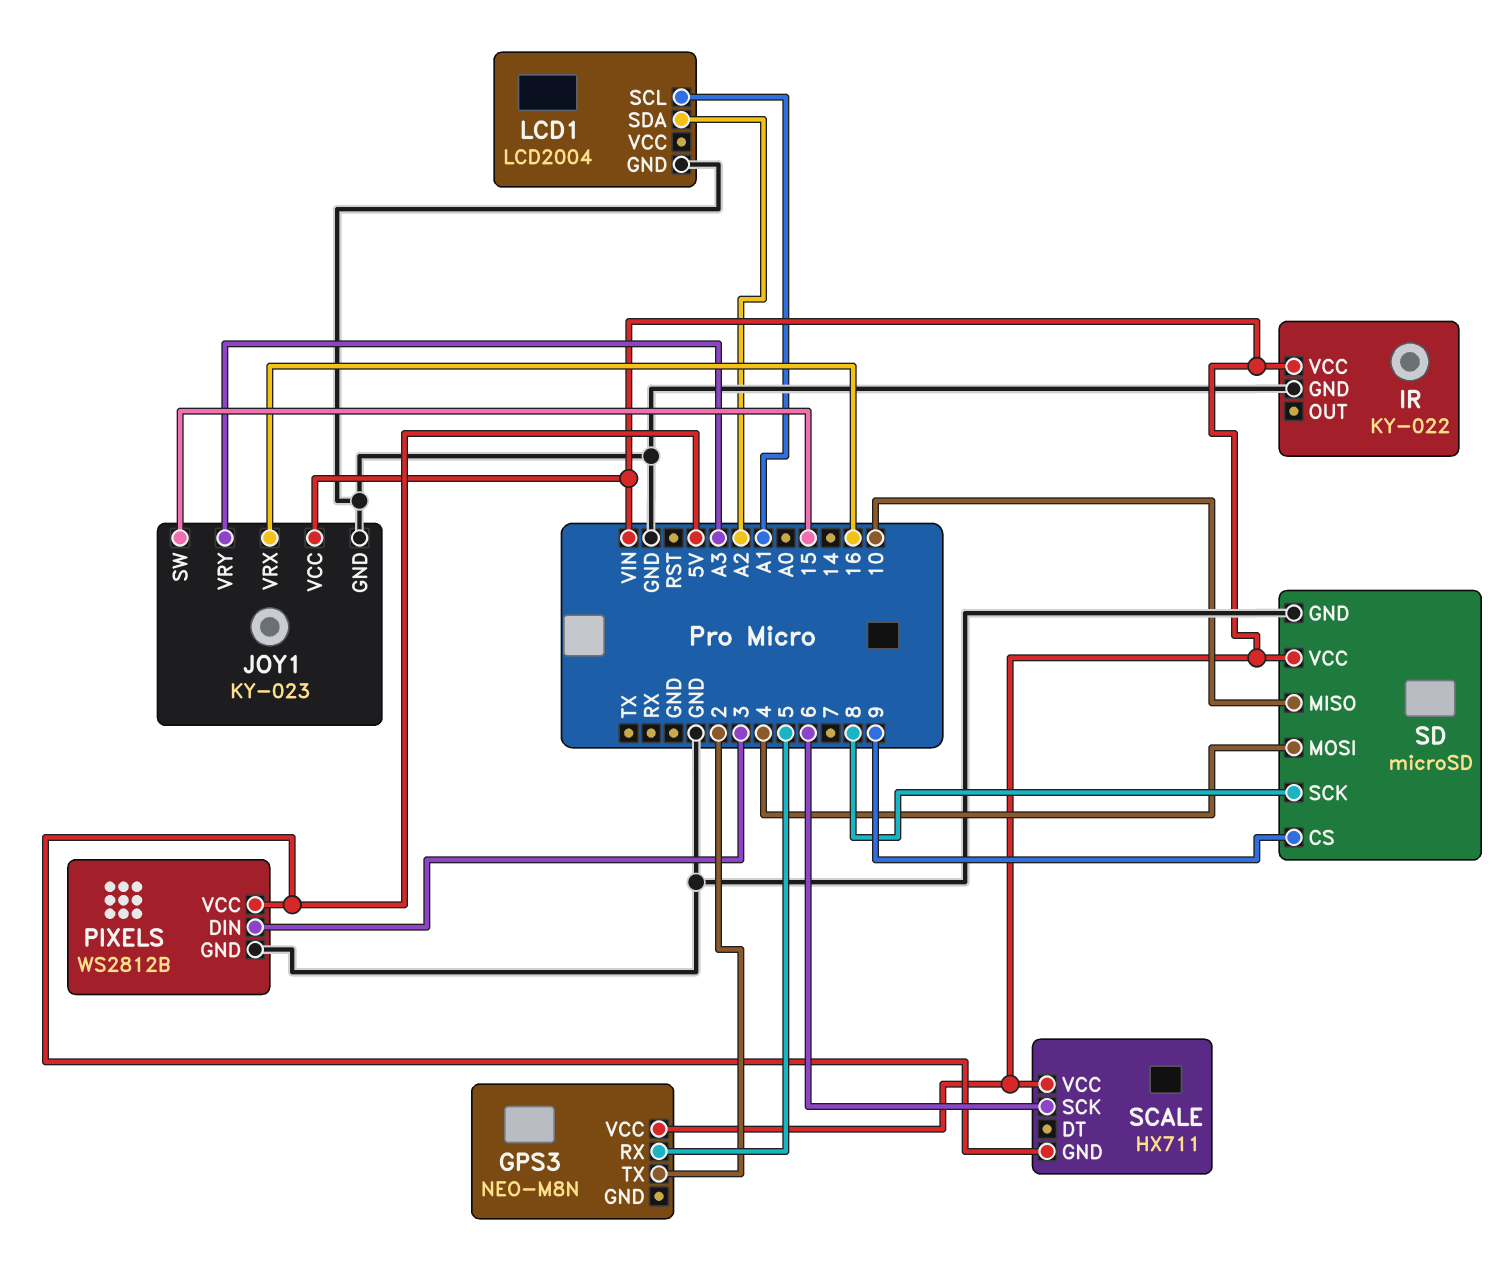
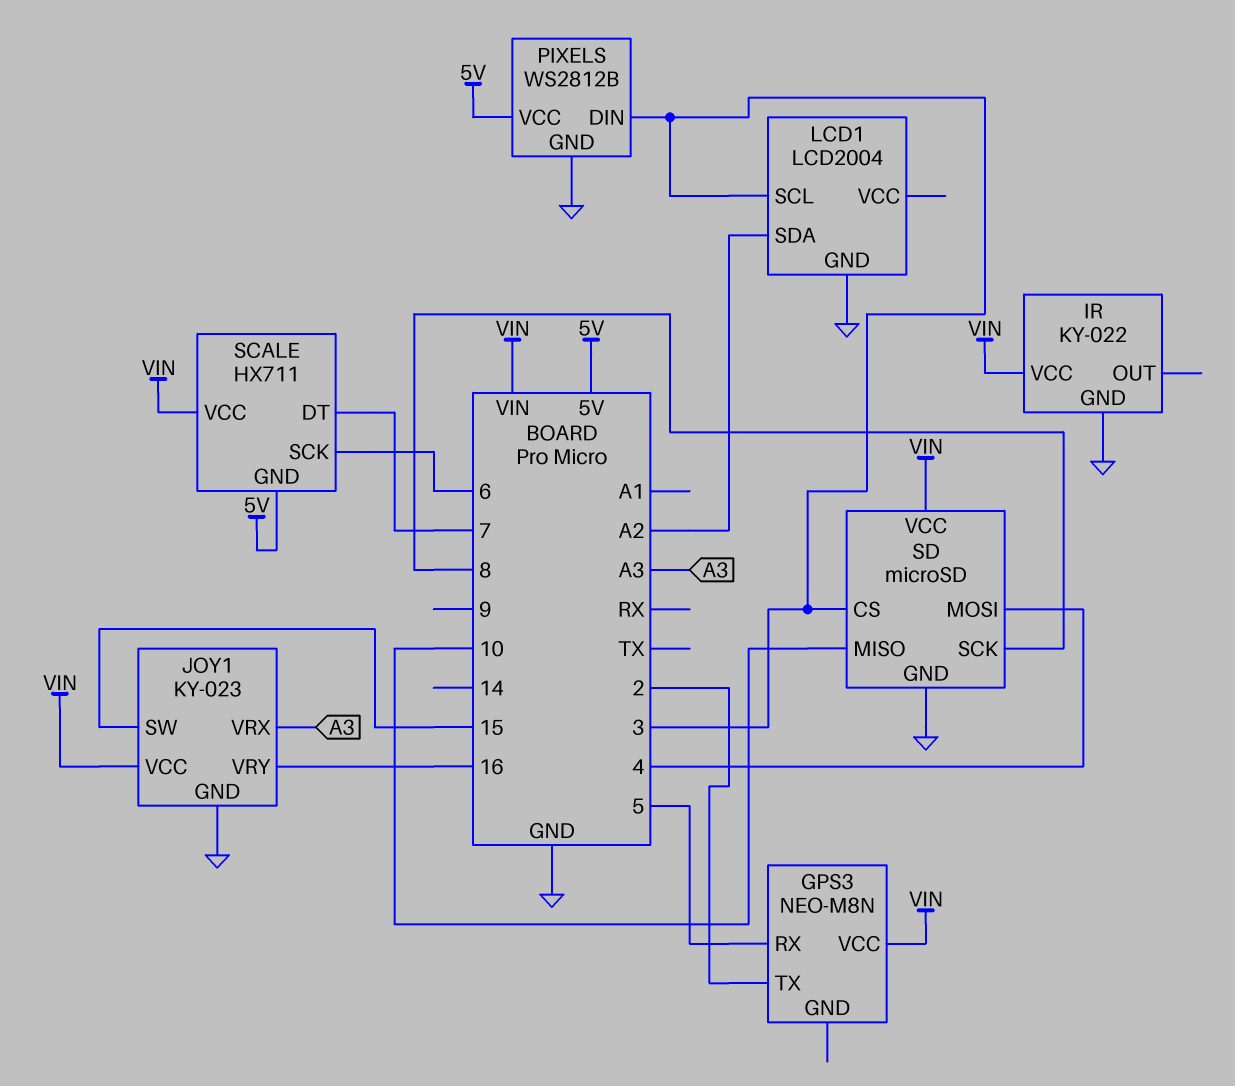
JOY1 pin VRX: 16 -> A3
JOY1 pin VRY: A3 -> 16
LCD1 pin SCL: A1 -> 3
SCALE pin DT: none -> 7
SD pin CS: 9 -> 3

